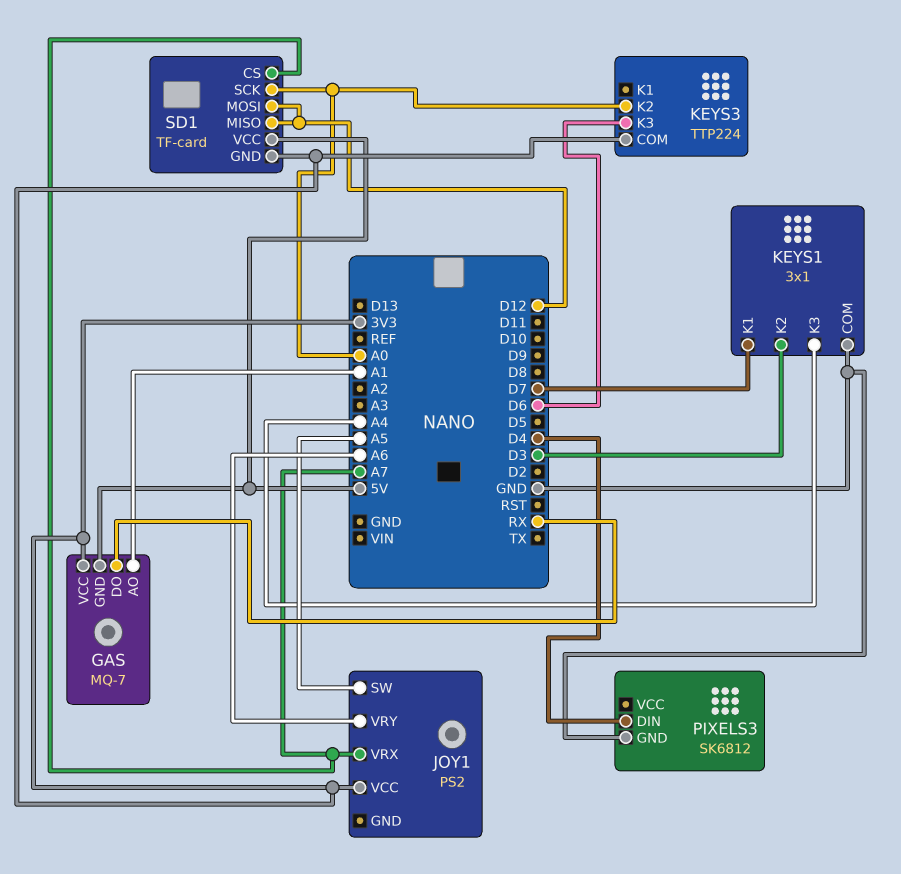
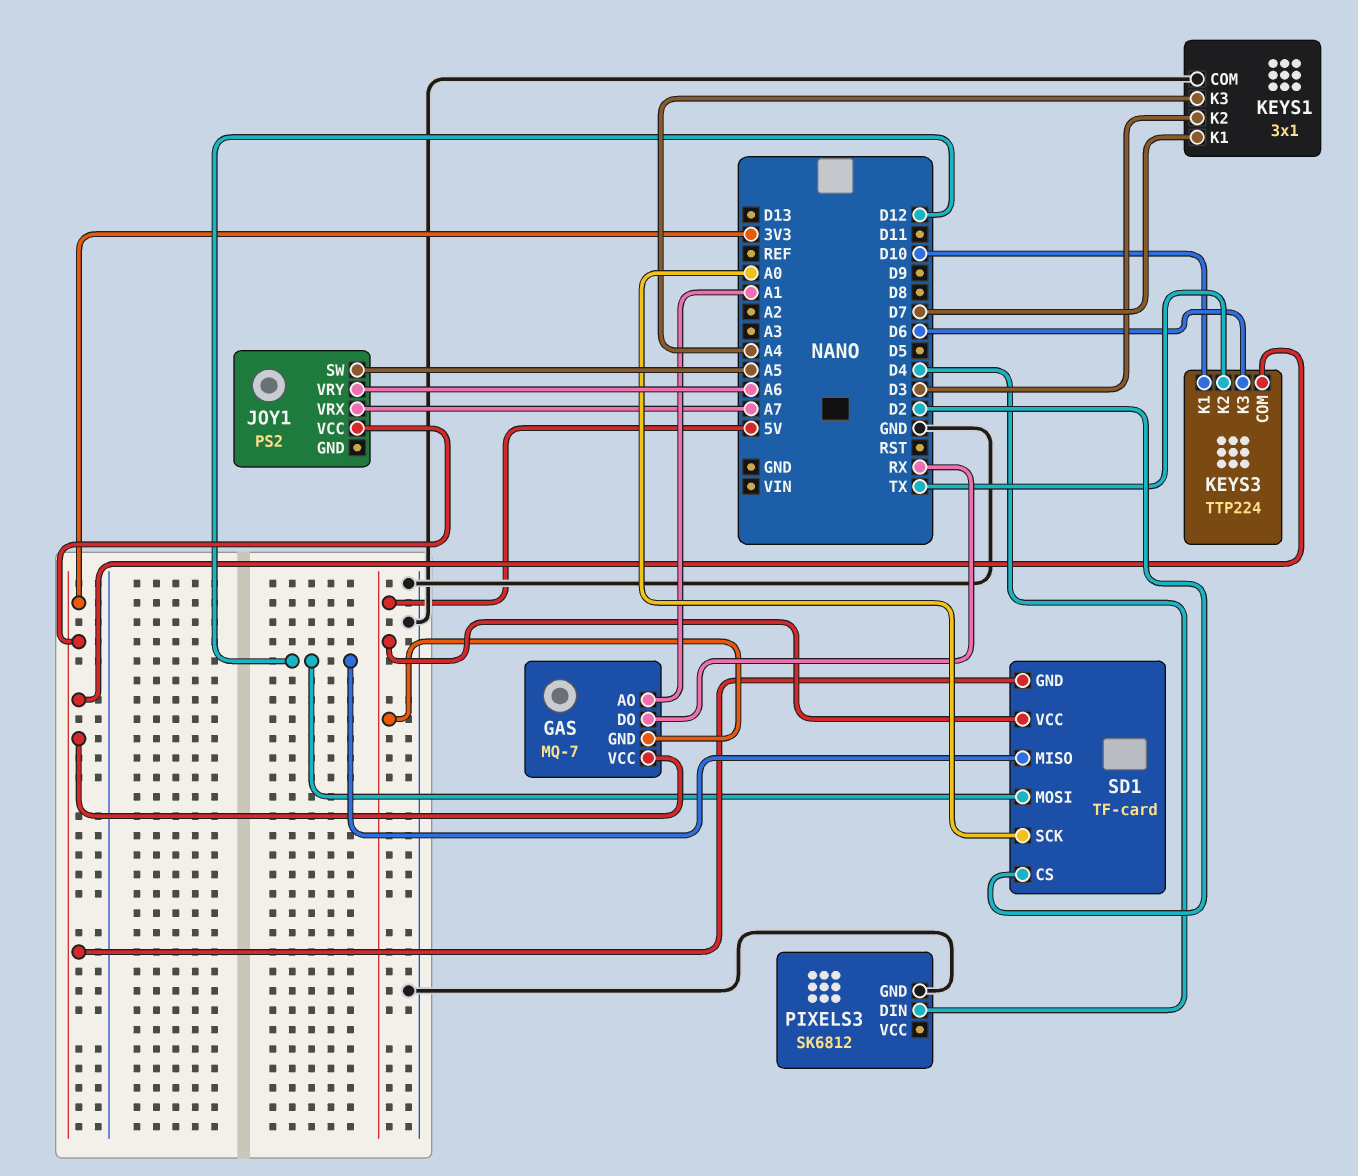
KEYS3 pin K1: none -> D10
KEYS3 pin K2: A0 -> TX
SD1 pin CS: A7 -> D2

